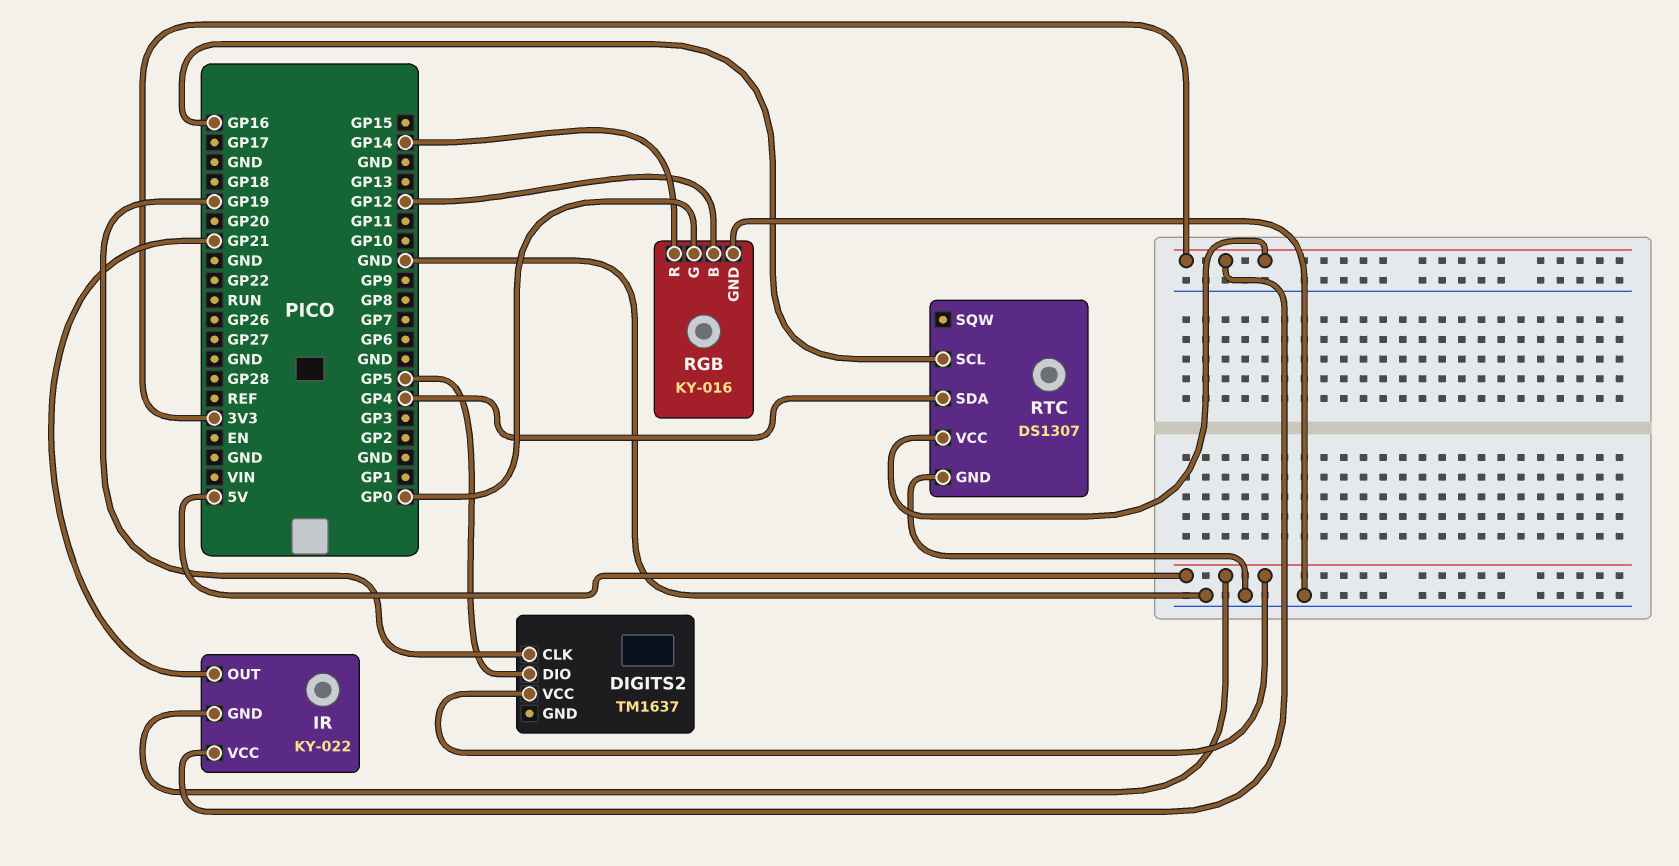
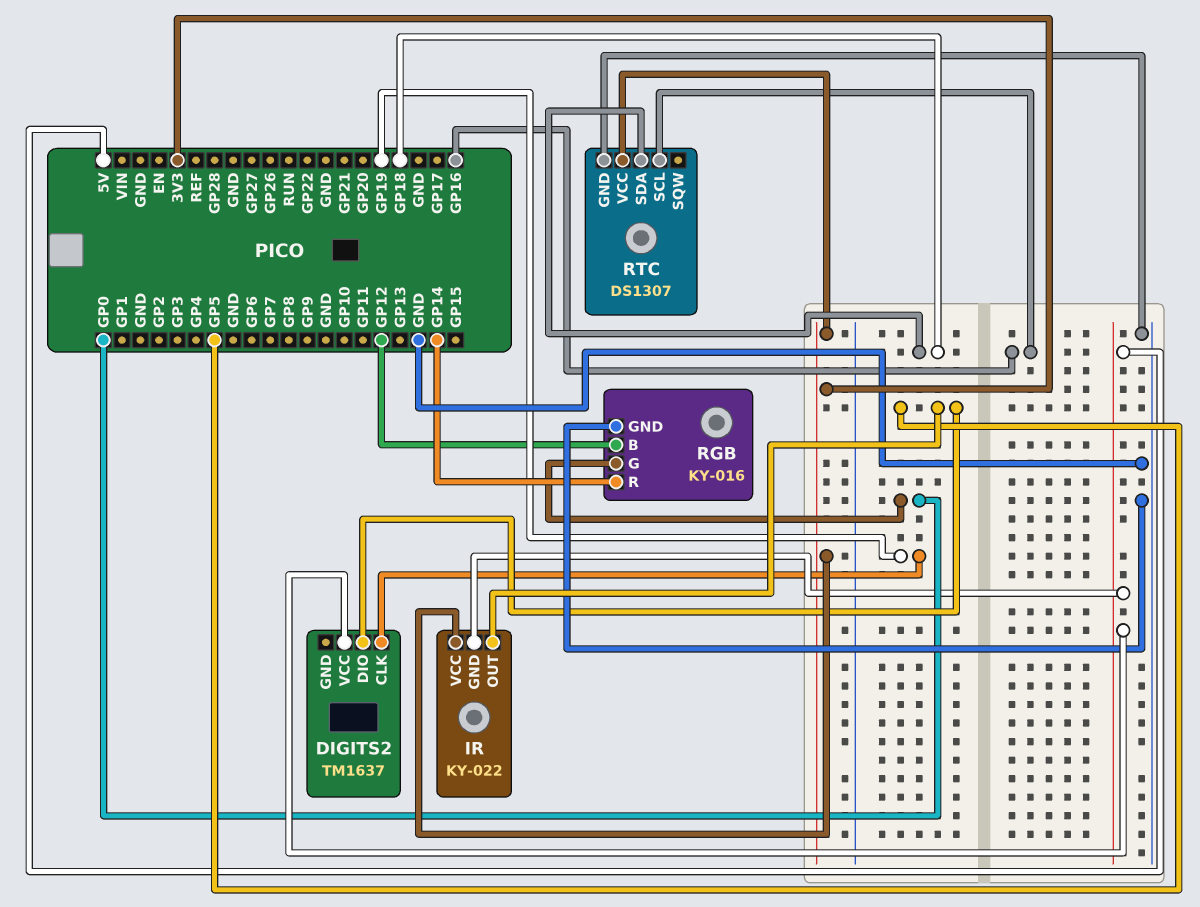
IR pin OUT: GP21 -> GP5
RTC pin SDA: GP4 -> GP18

